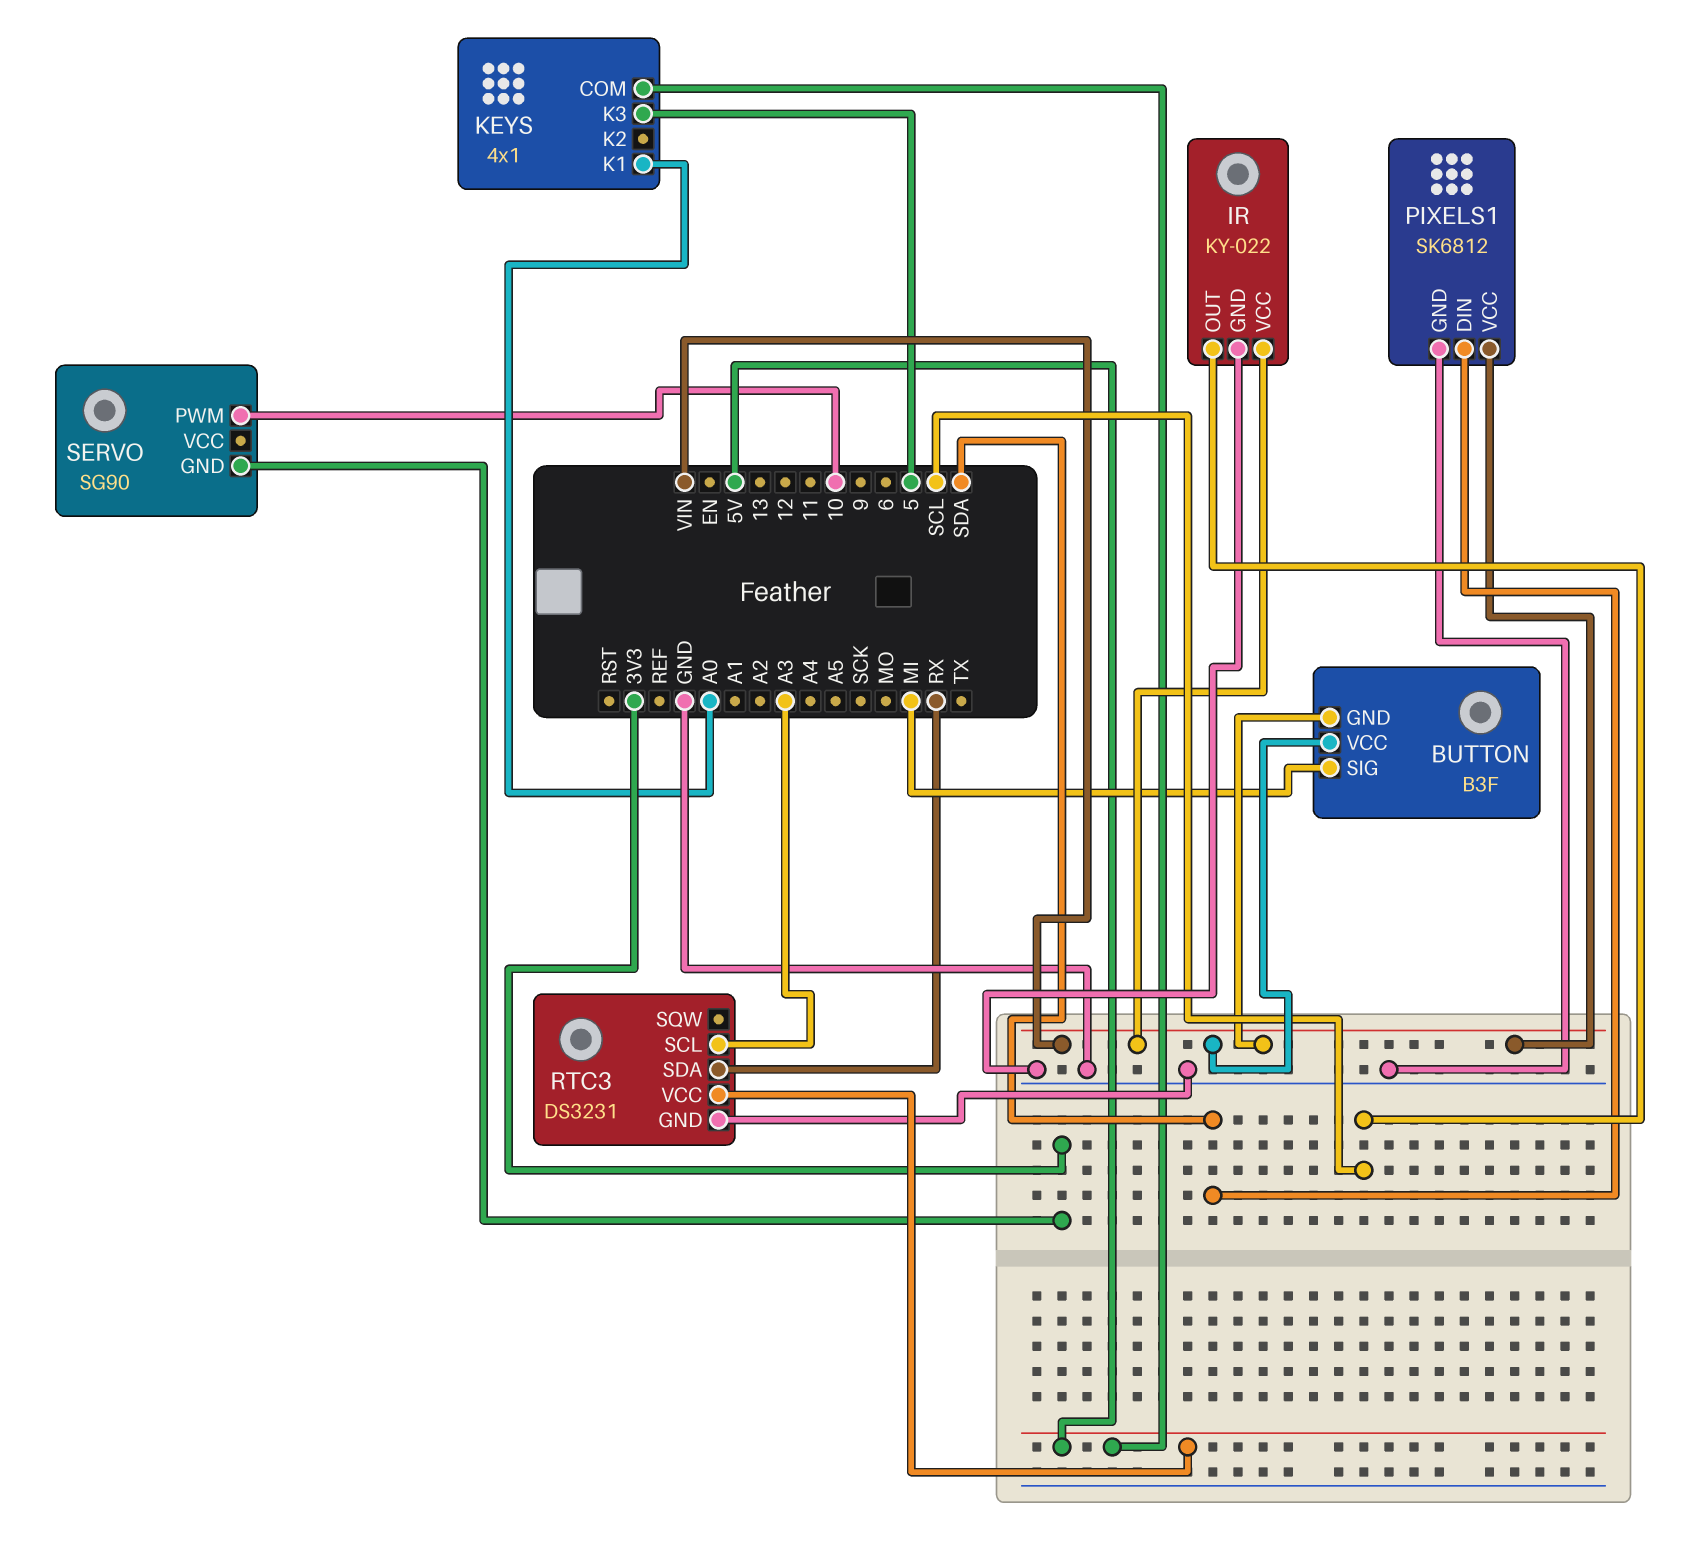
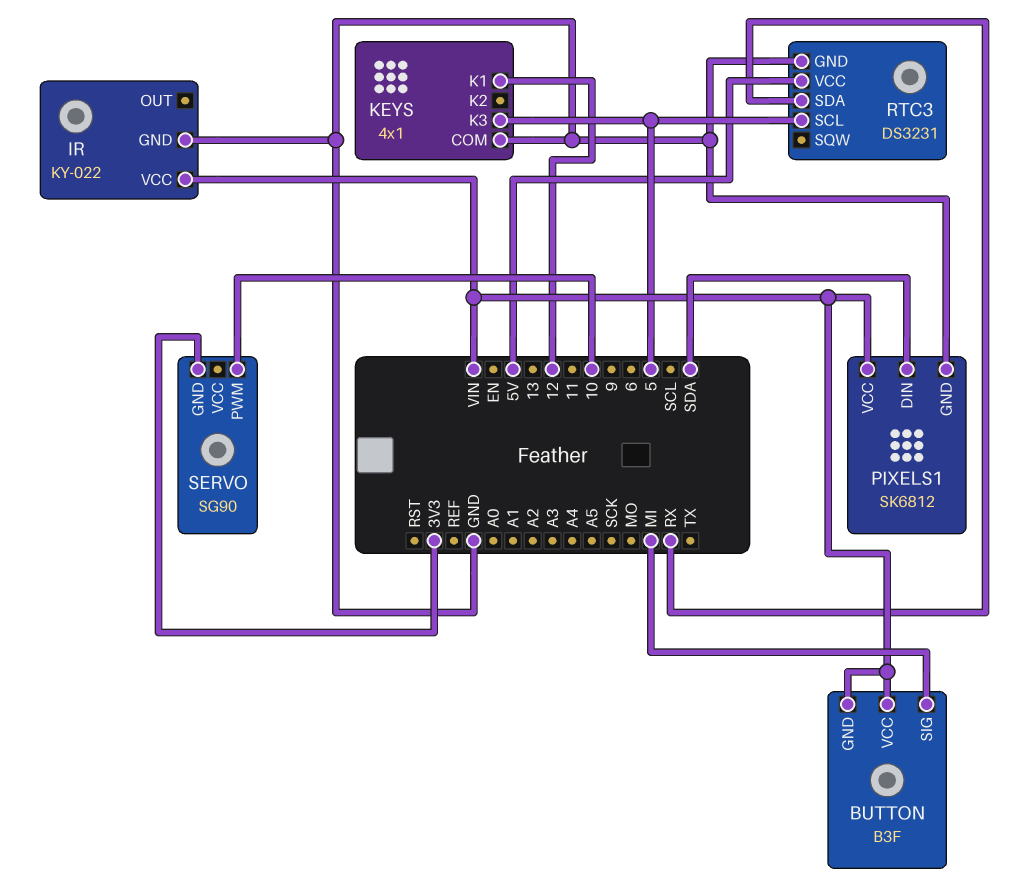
IR pin OUT: SCL -> none
KEYS pin COM: 5V -> GND
KEYS pin K1: A0 -> 12
RTC3 pin SCL: A3 -> 5

